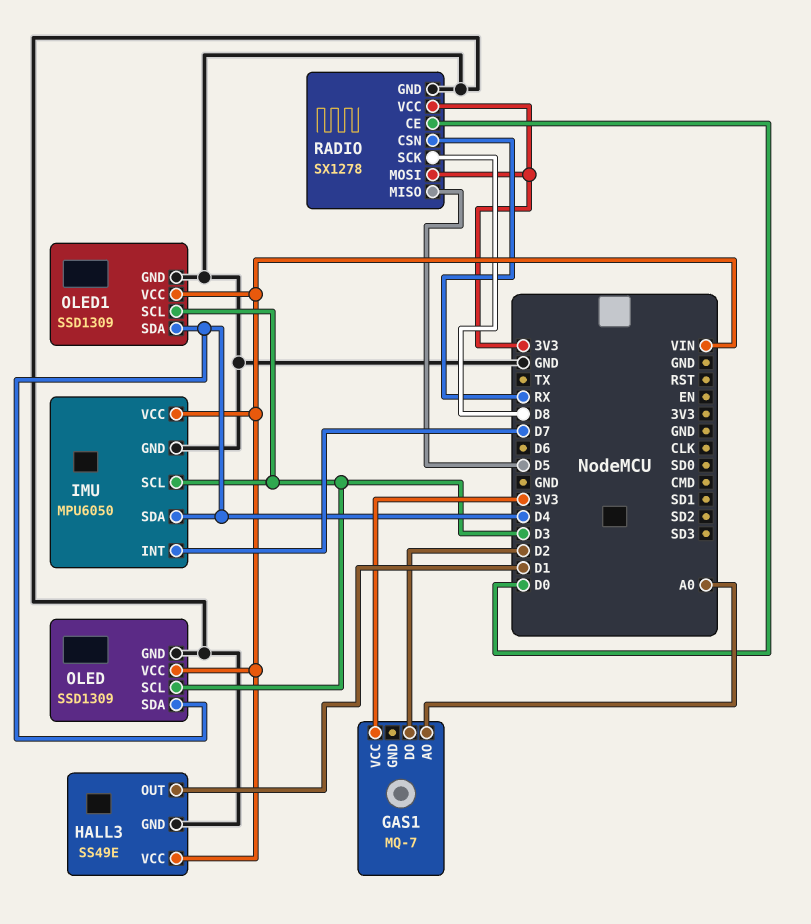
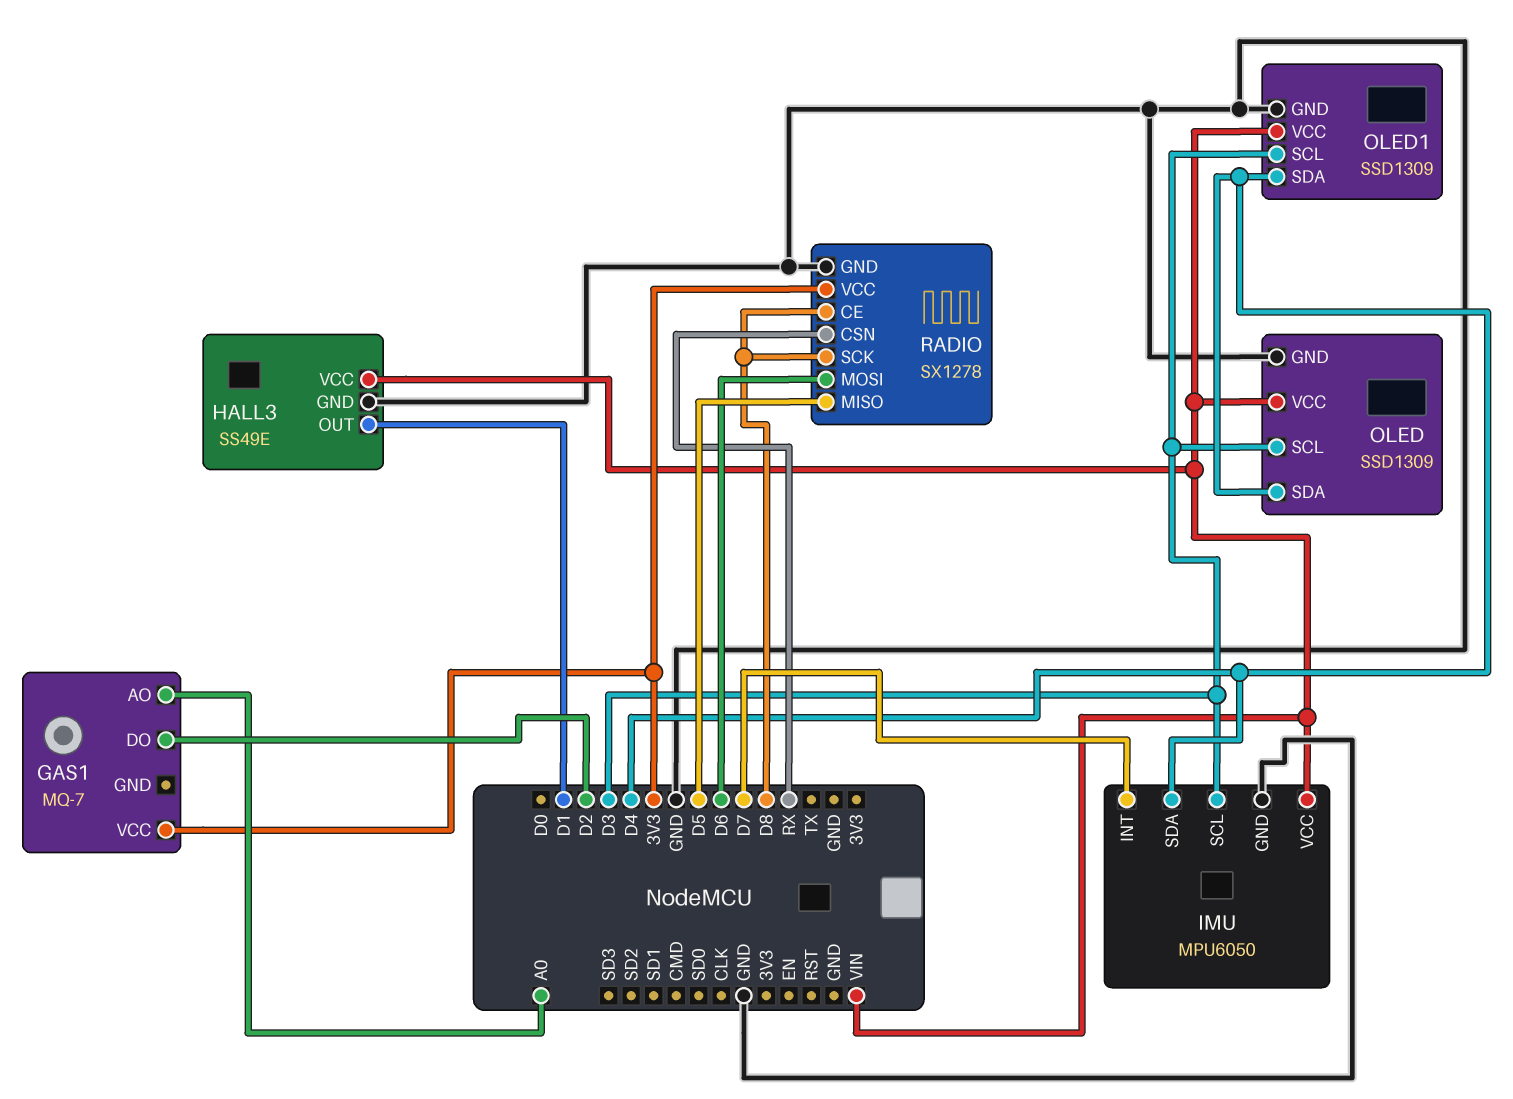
RADIO pin CE: D0 -> D8
RADIO pin MOSI: 3V3 -> D6

